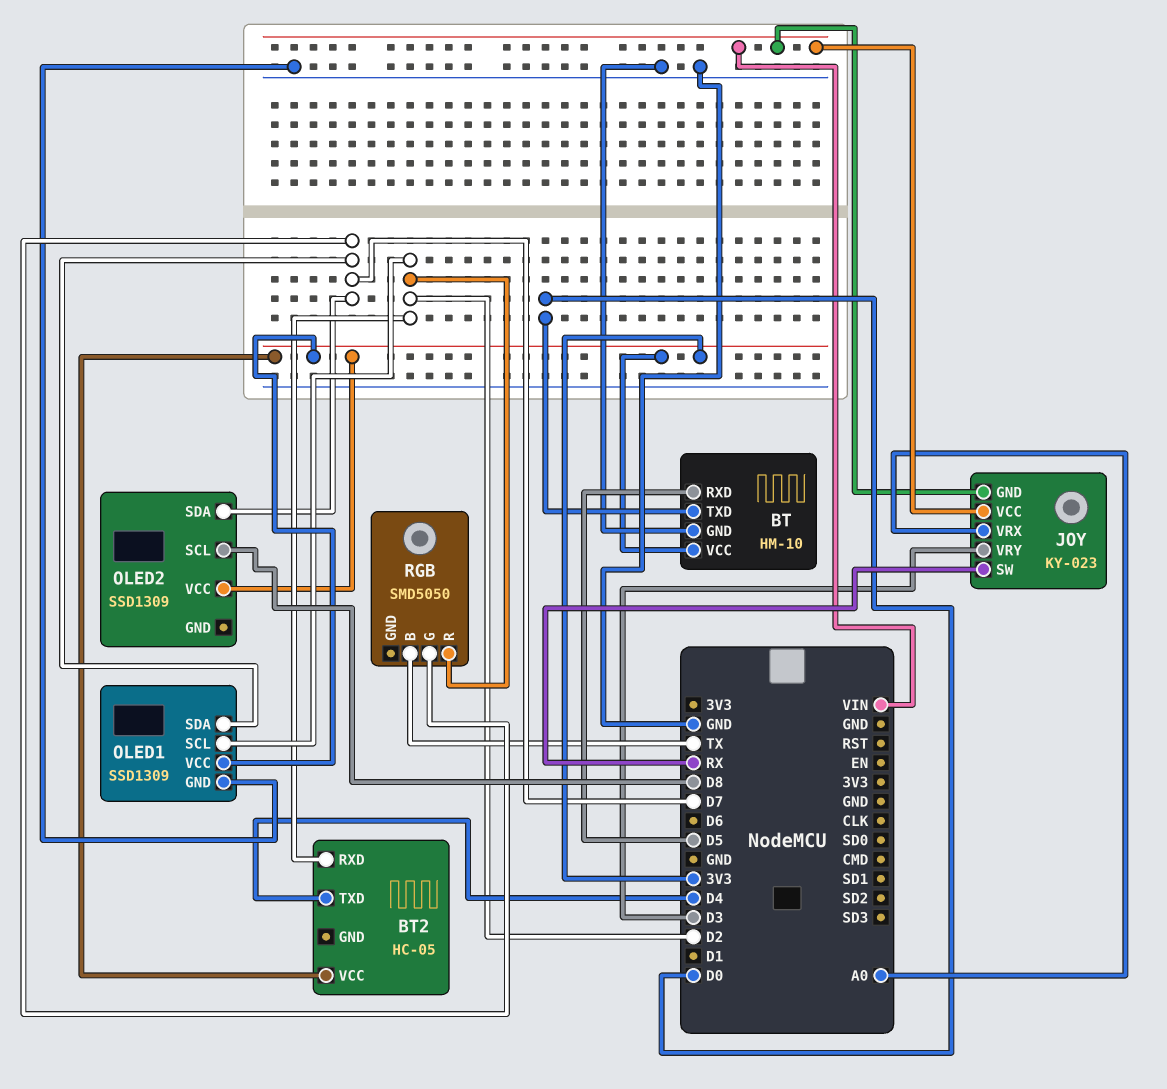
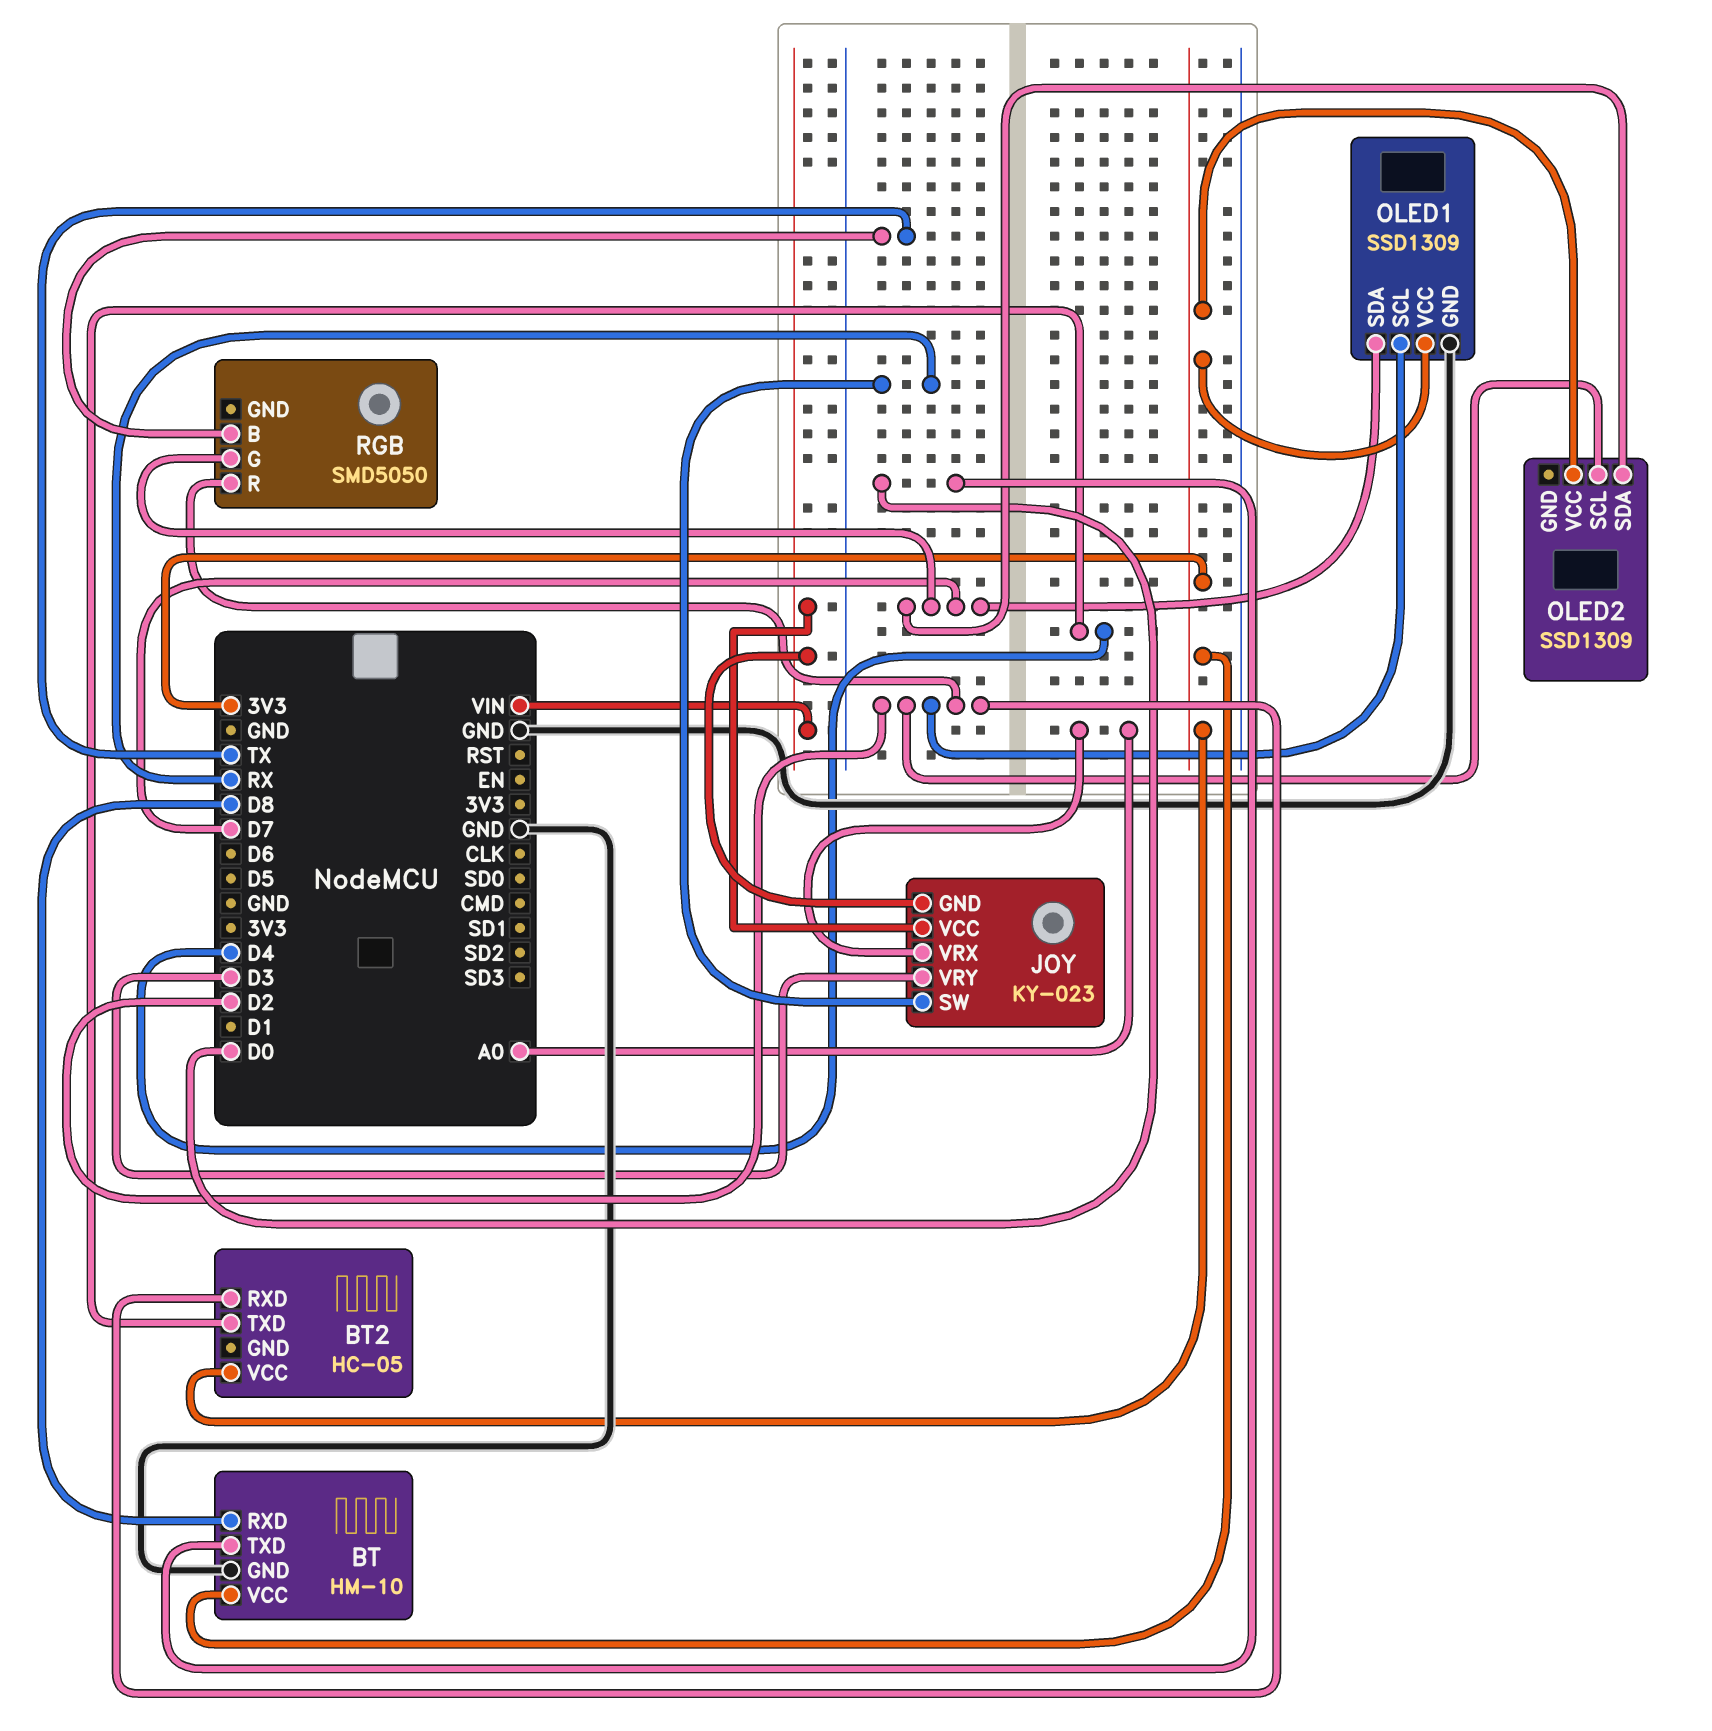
BT pin RXD: D5 -> D8
OLED2 pin SCL: D8 -> D2

